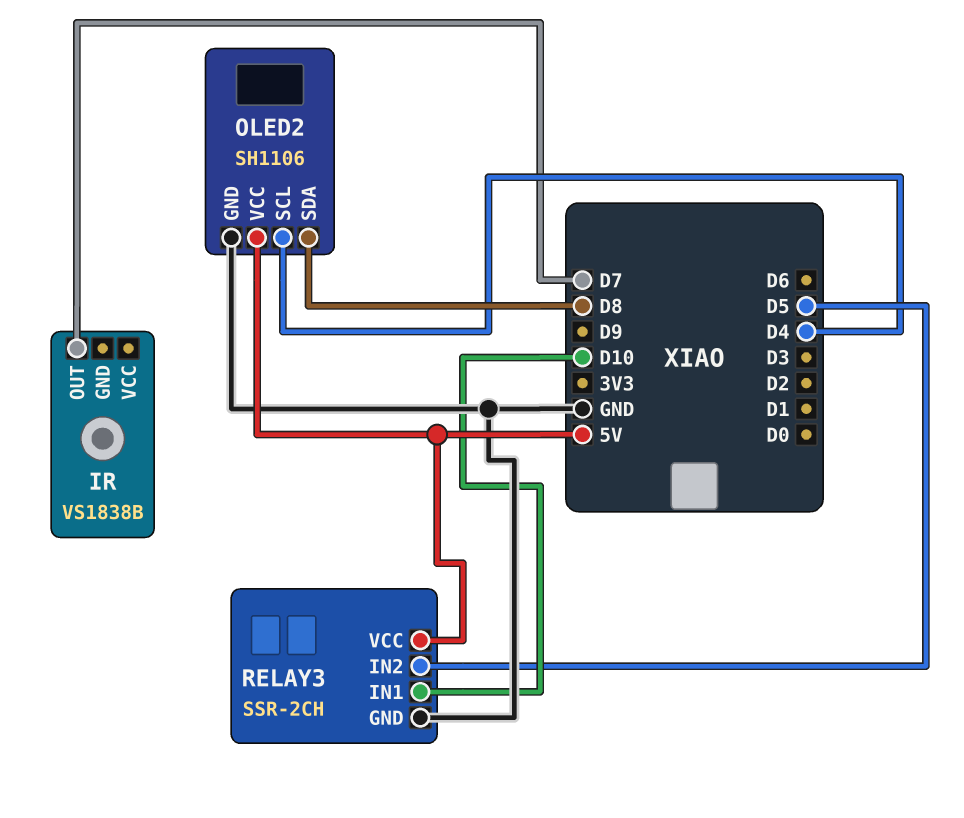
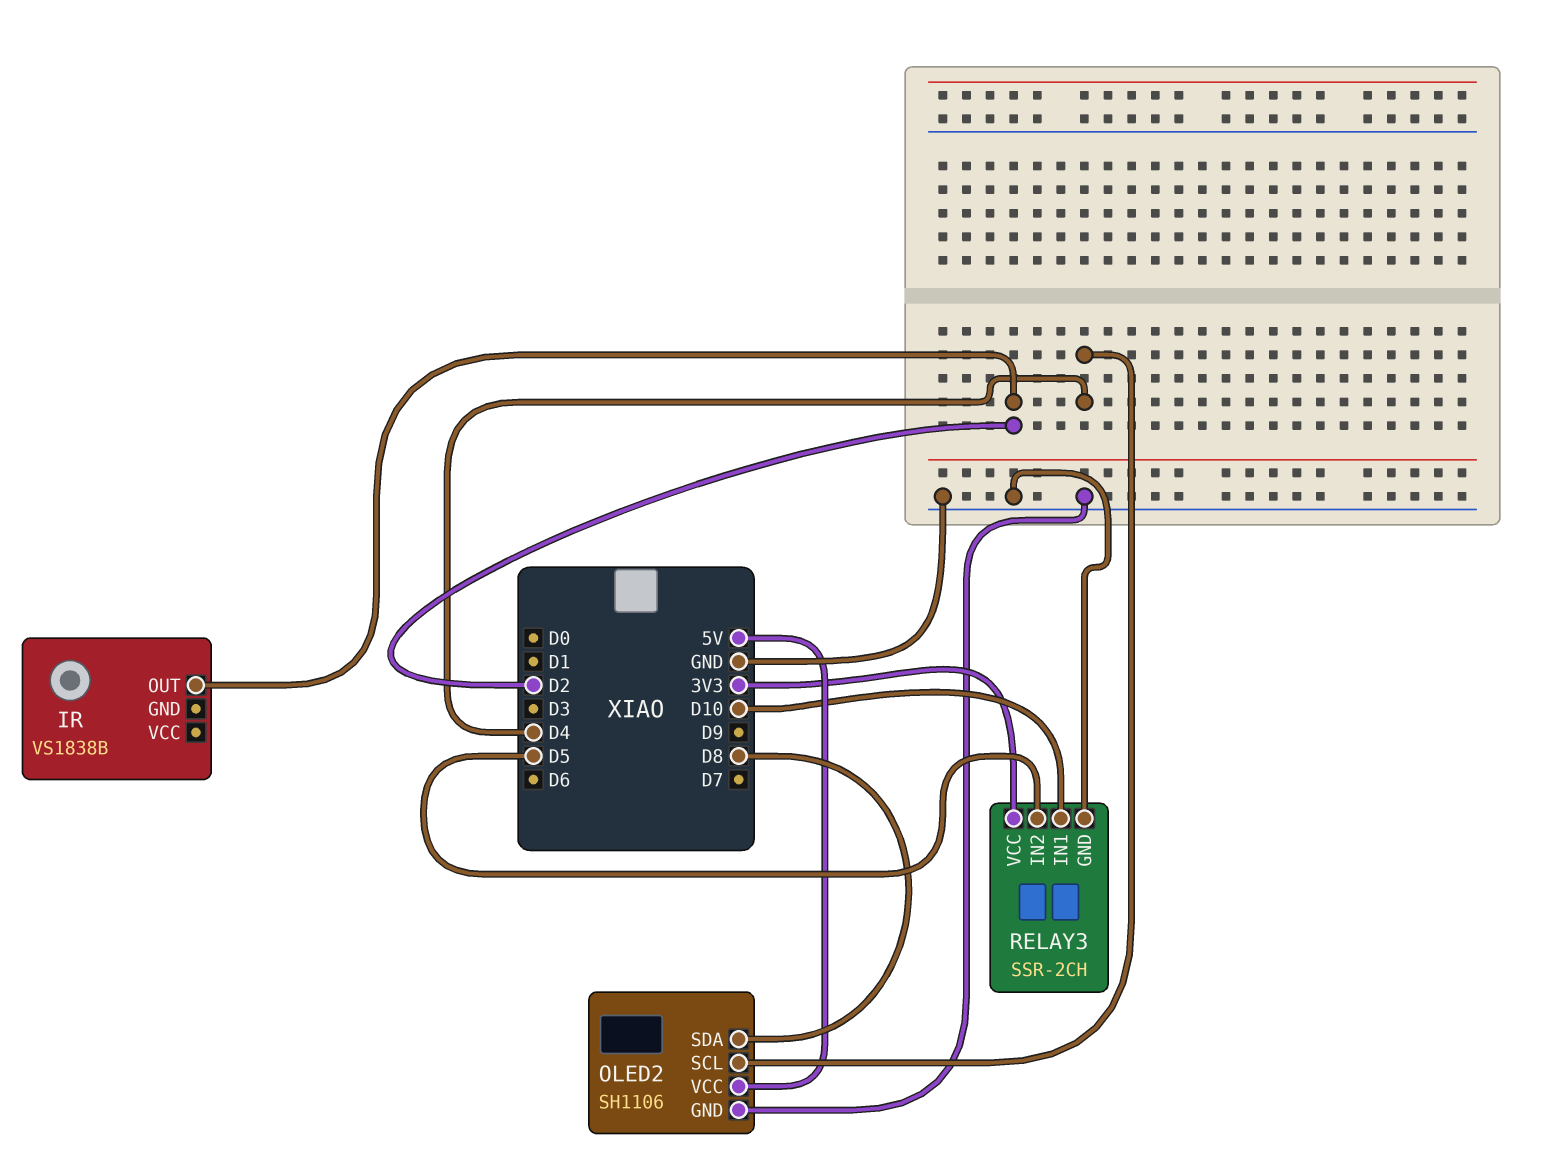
IR pin OUT: D7 -> D2
RELAY3 pin VCC: 5V -> 3V3

